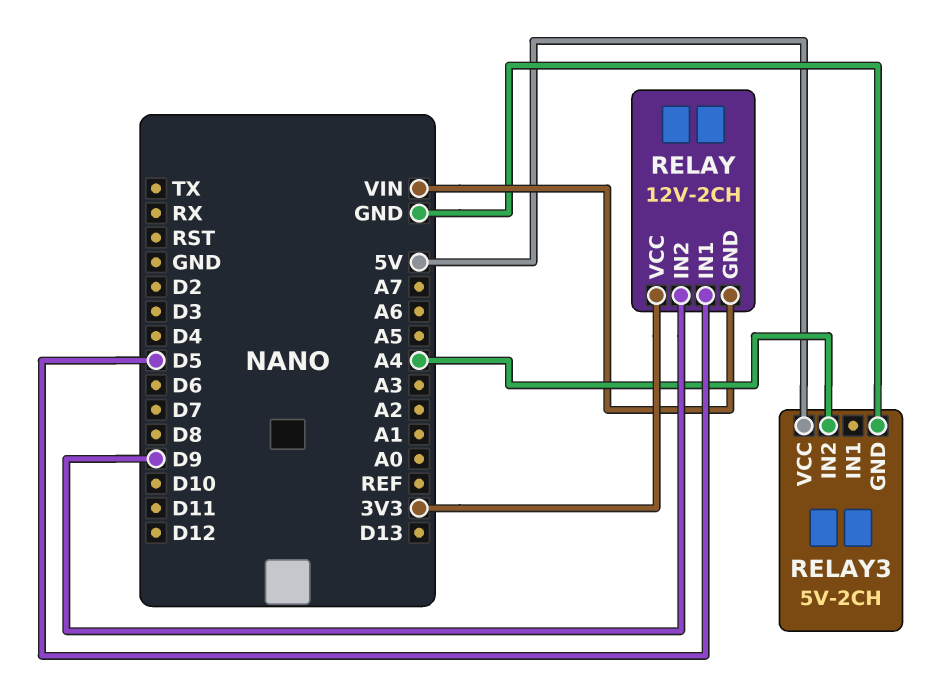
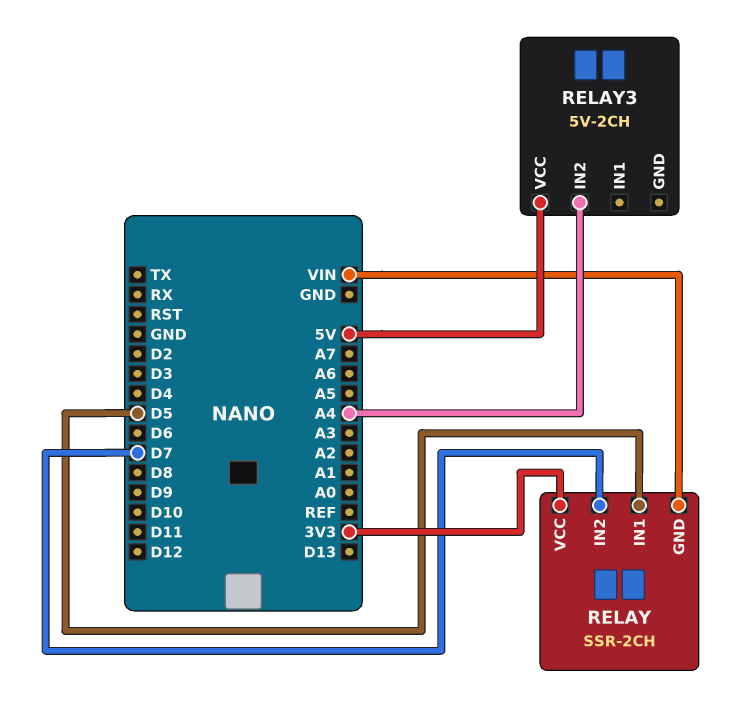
RELAY: 12V-2CH -> SSR-2CH
RELAY pin IN2: D9 -> D7
RELAY3 pin GND: GND -> none

